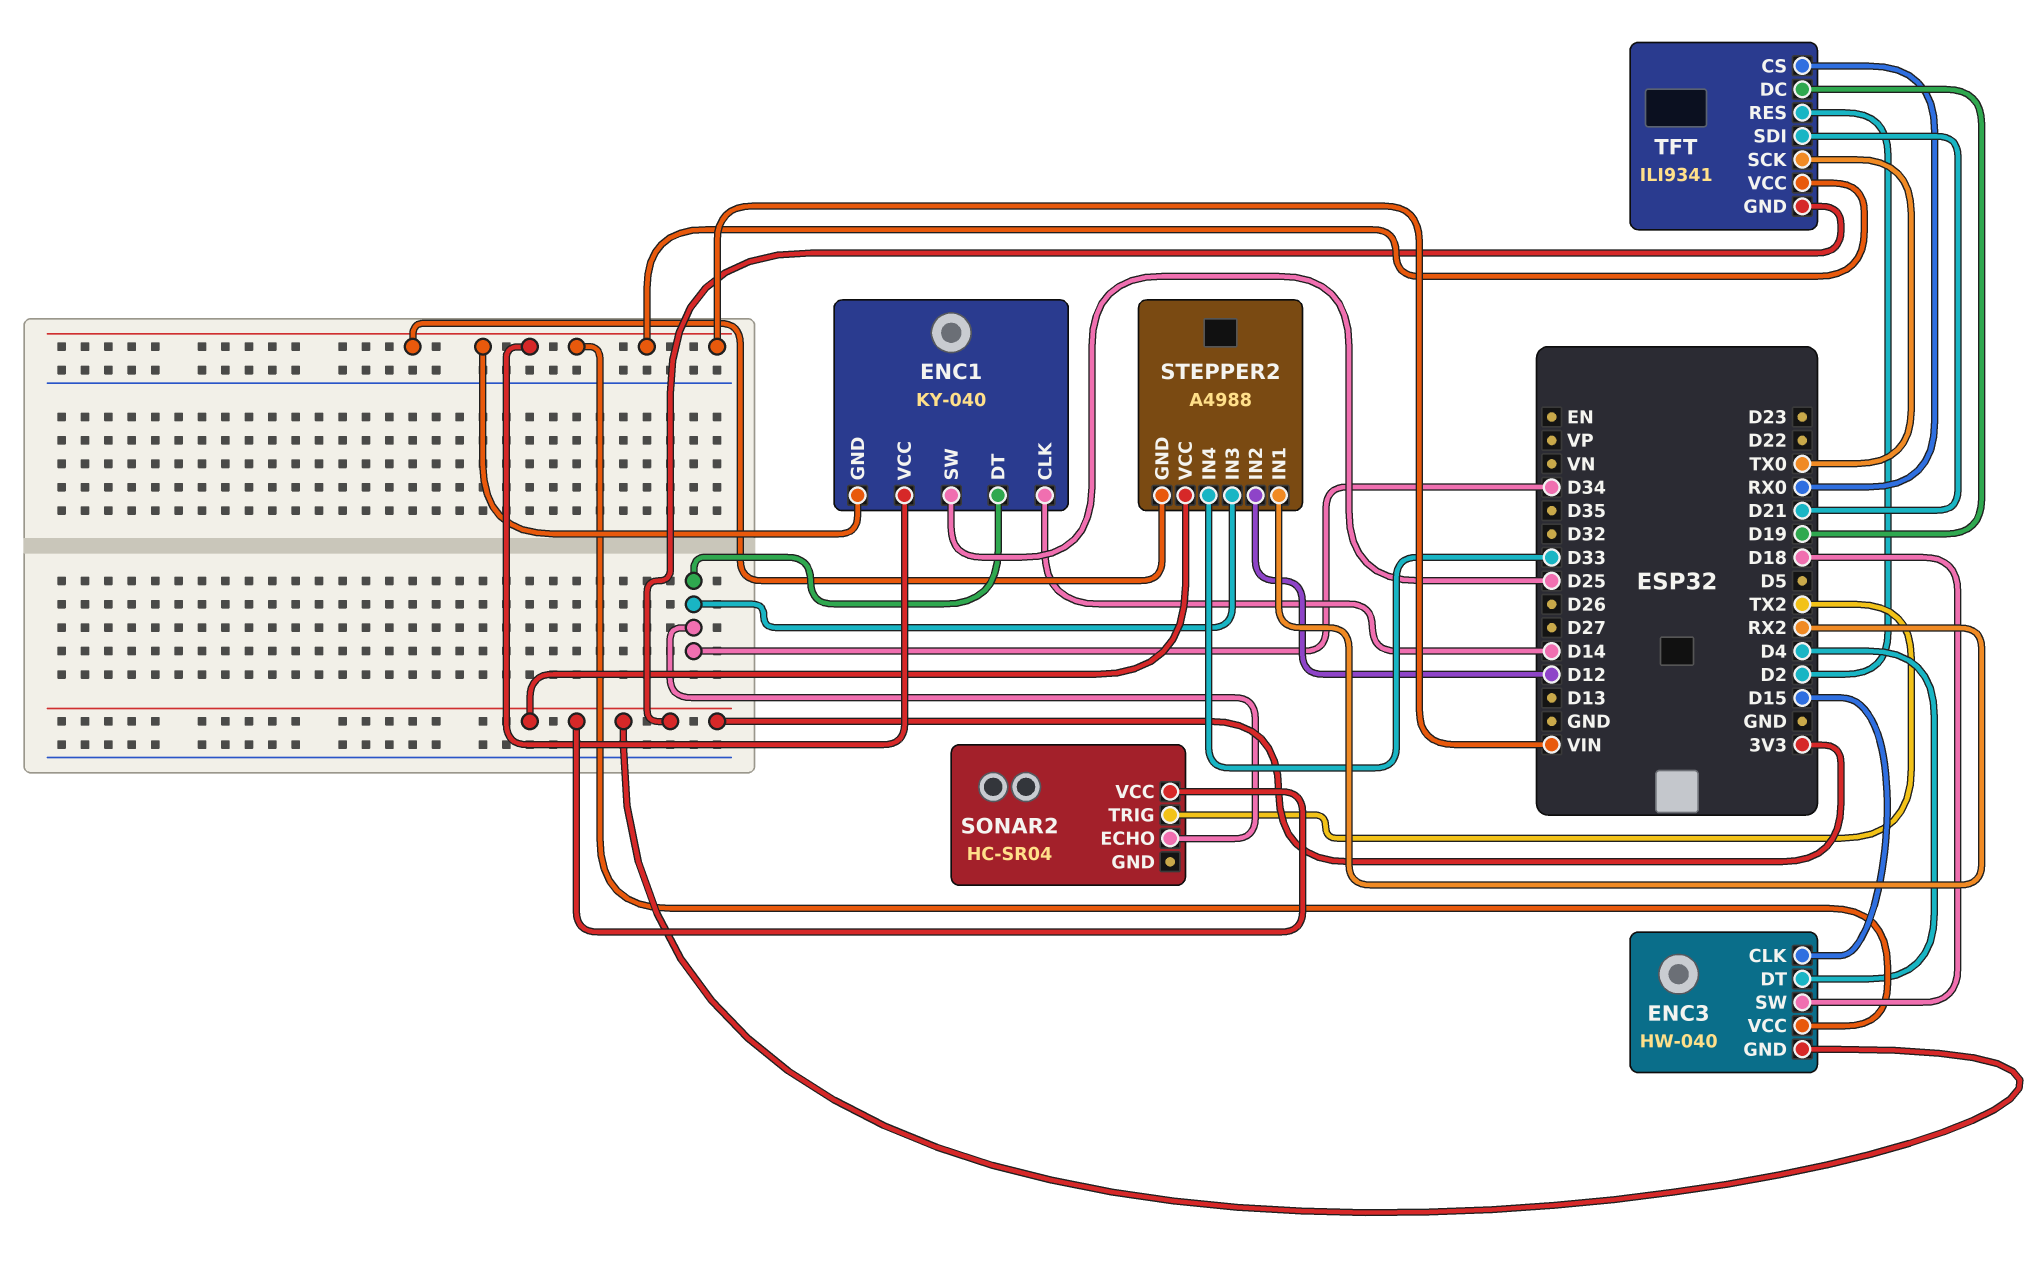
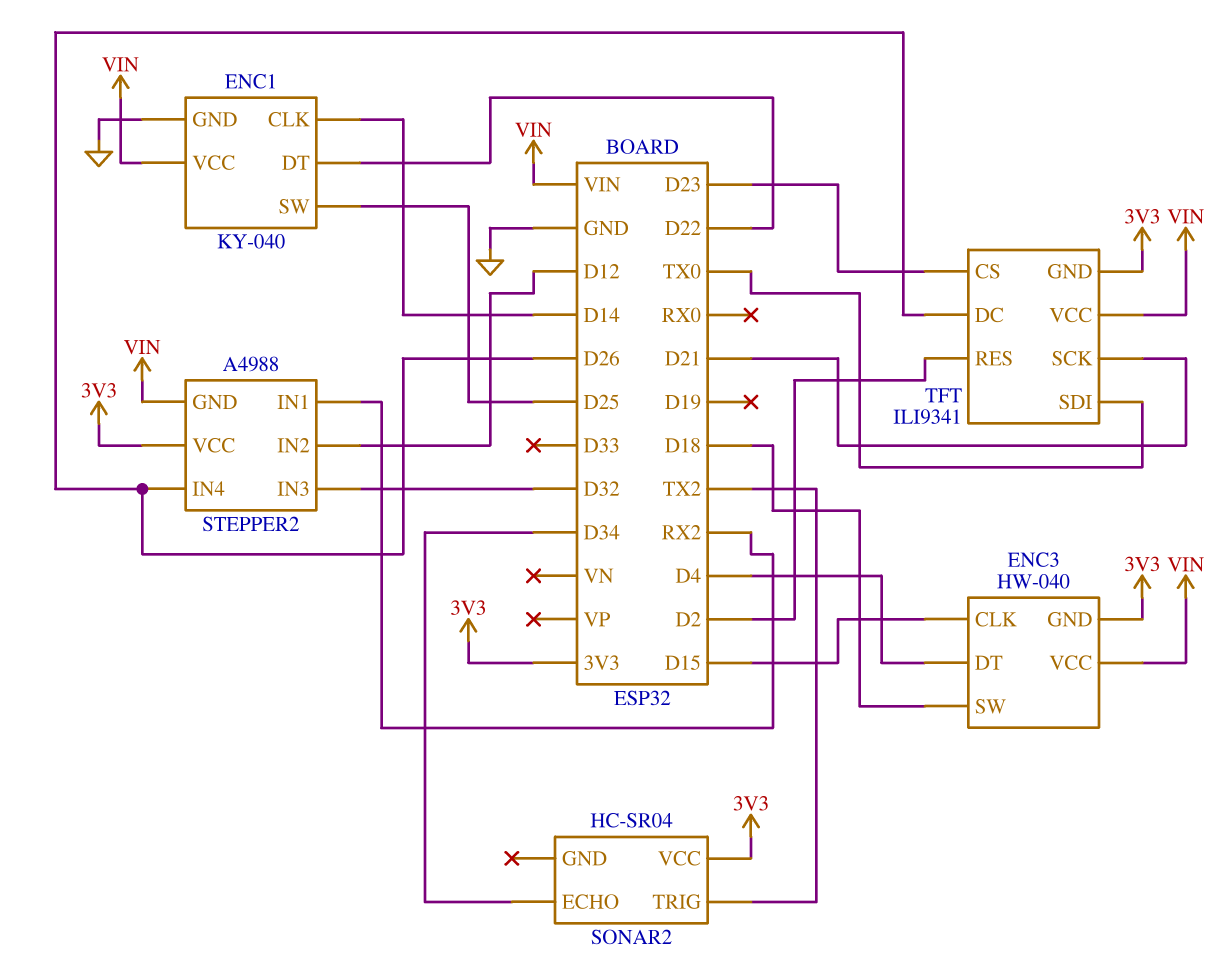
ENC1 pin DT: D34 -> D22
ENC1 pin GND: VIN -> GND
STEPPER2 pin IN3: D34 -> D32
STEPPER2 pin IN4: D33 -> D26
TFT pin CS: RX0 -> D23
TFT pin DC: D19 -> D26
TFT pin SCK: TX0 -> D21
TFT pin SDI: D21 -> TX0

